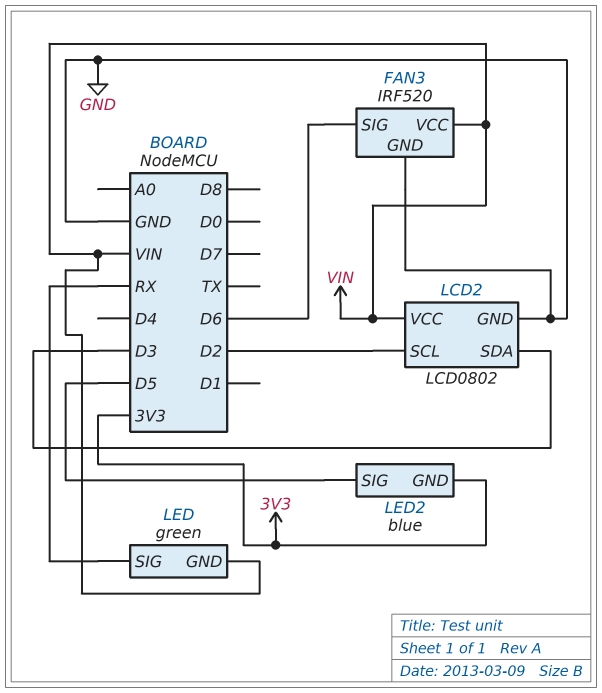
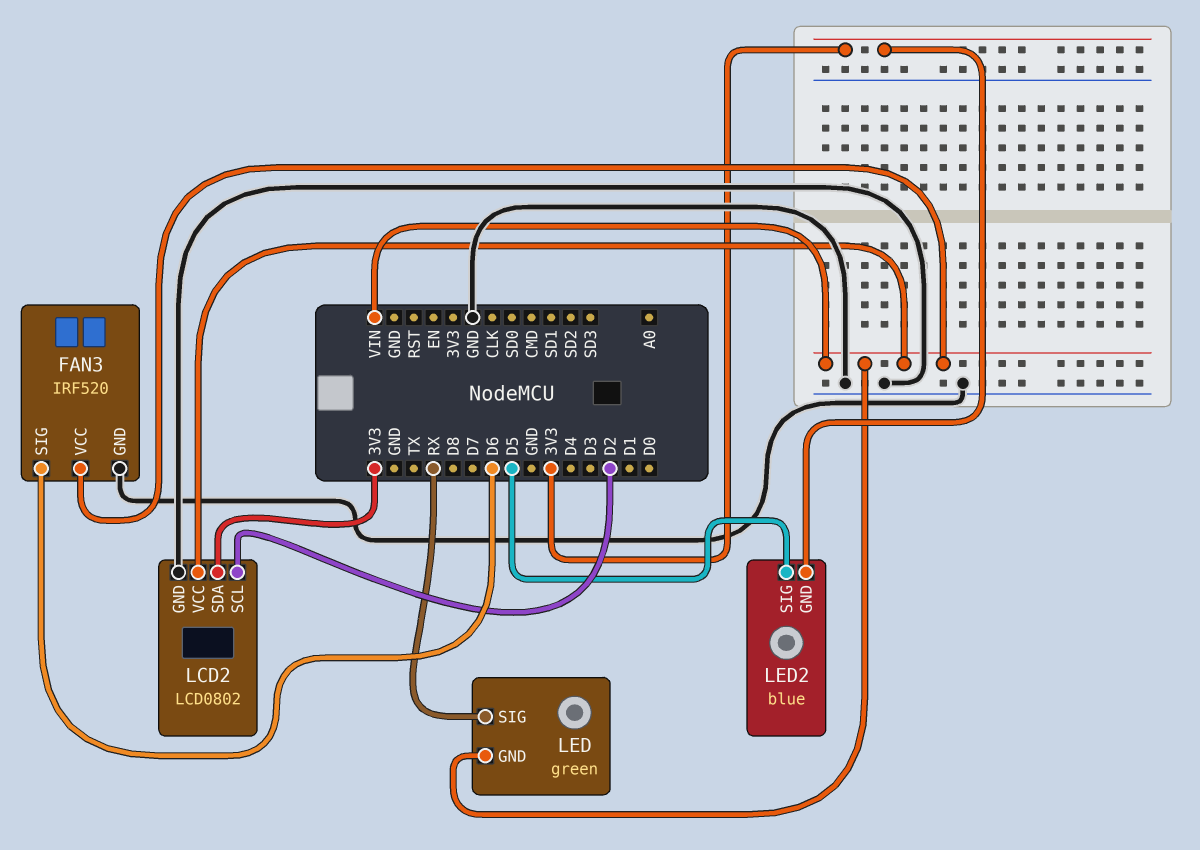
LCD2 pin SDA: D3 -> 3V3

